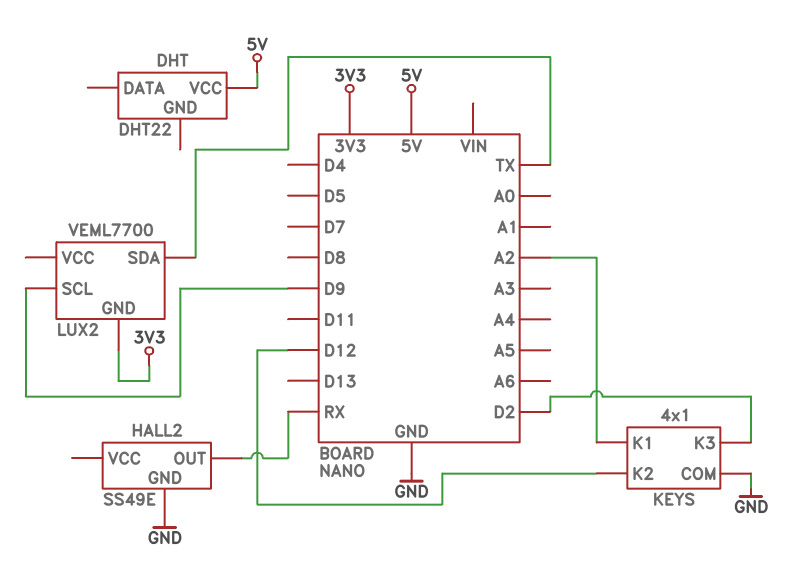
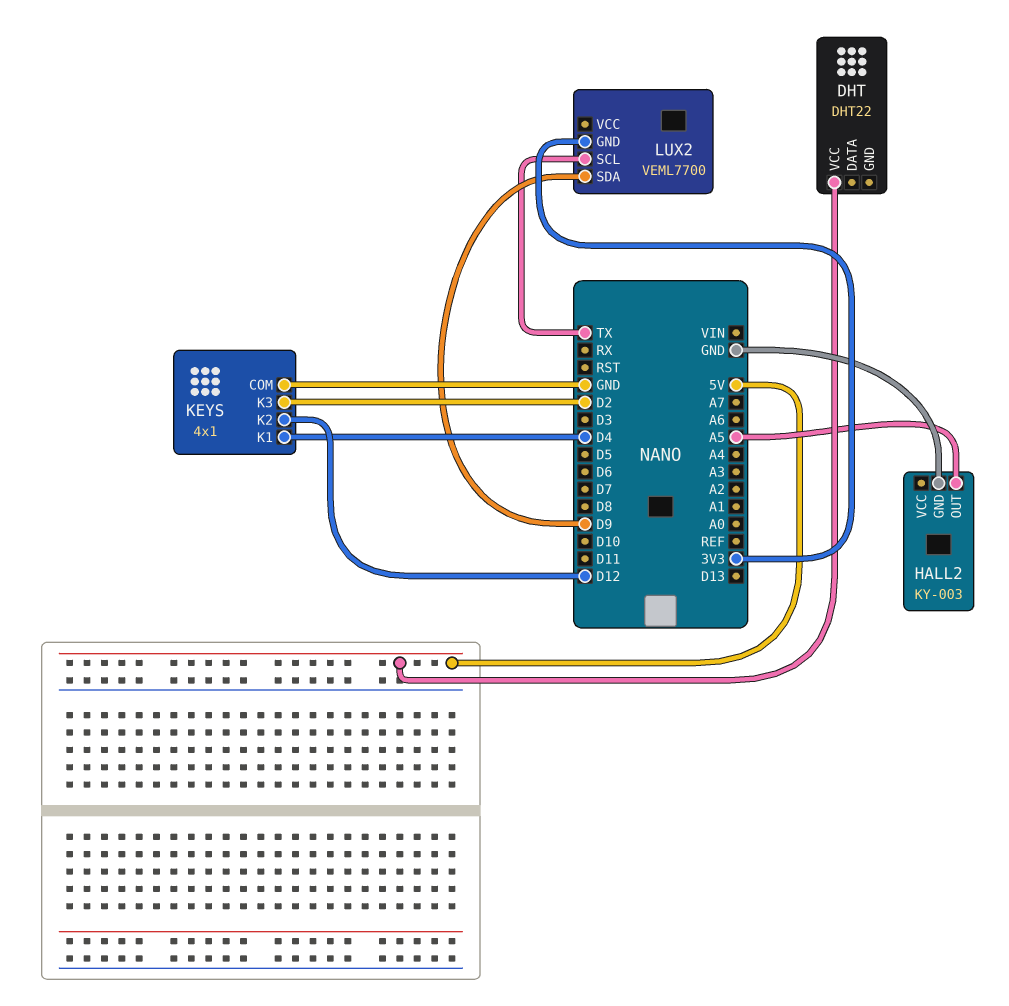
HALL2: SS49E -> KY-003
HALL2 pin OUT: RX -> A5
KEYS pin K1: A2 -> D4
LUX2 pin SCL: D9 -> TX
LUX2 pin SDA: TX -> D9

